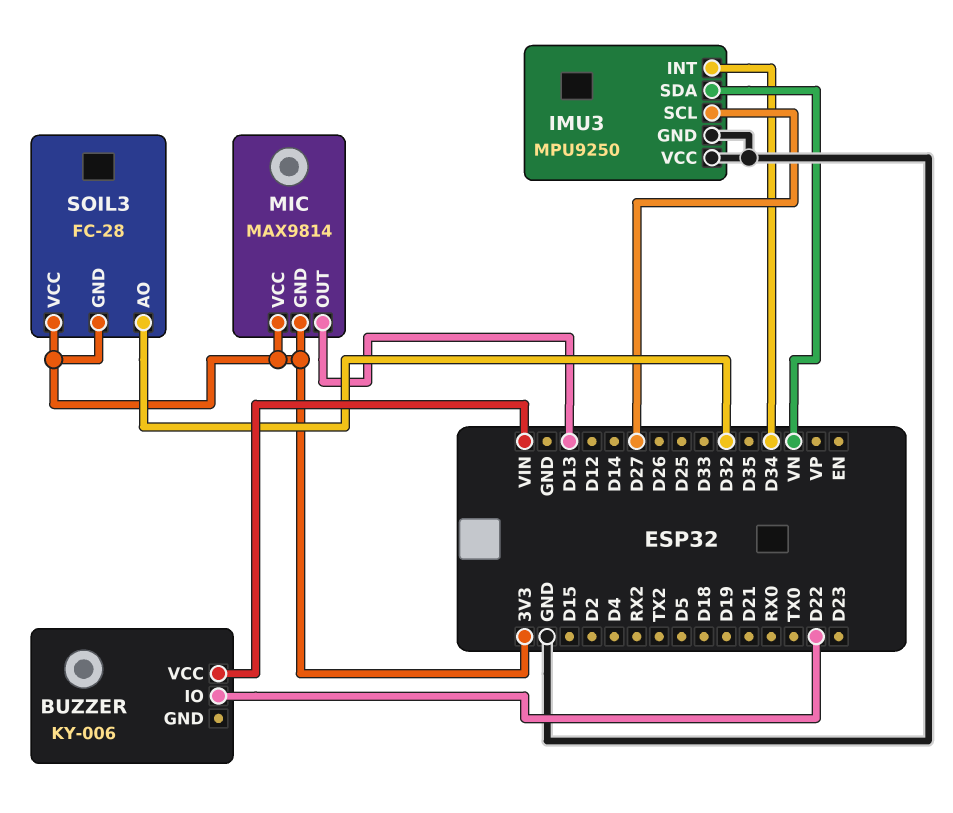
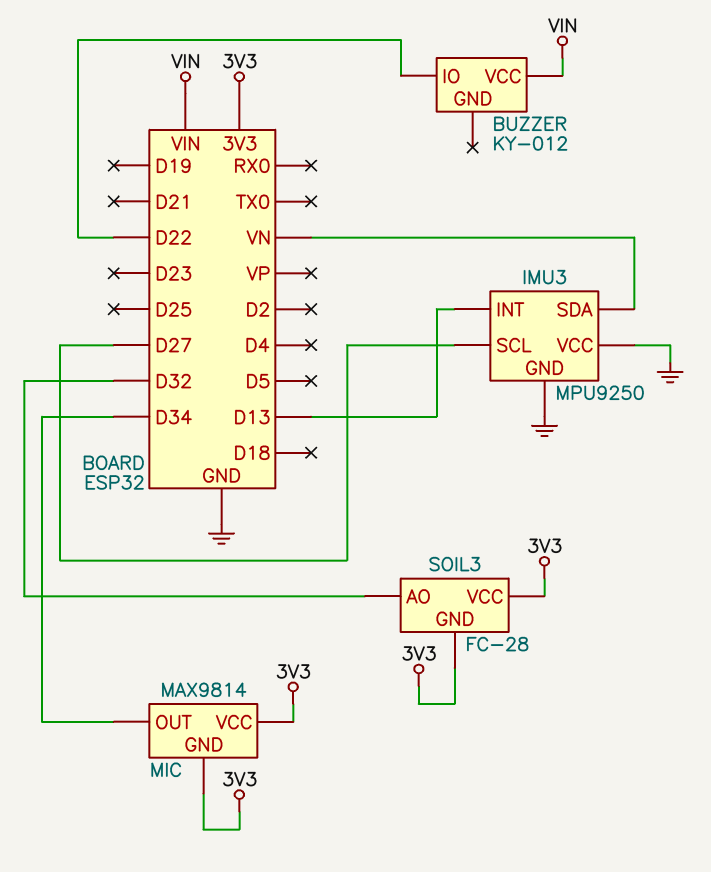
BUZZER: KY-006 -> KY-012
IMU3 pin INT: D34 -> D13
MIC pin OUT: D13 -> D34

